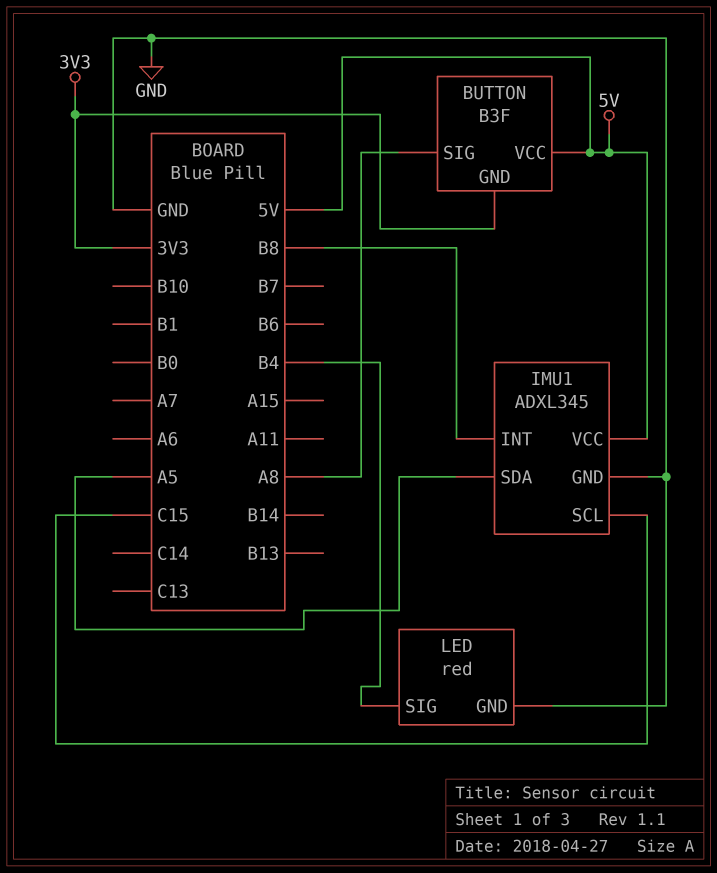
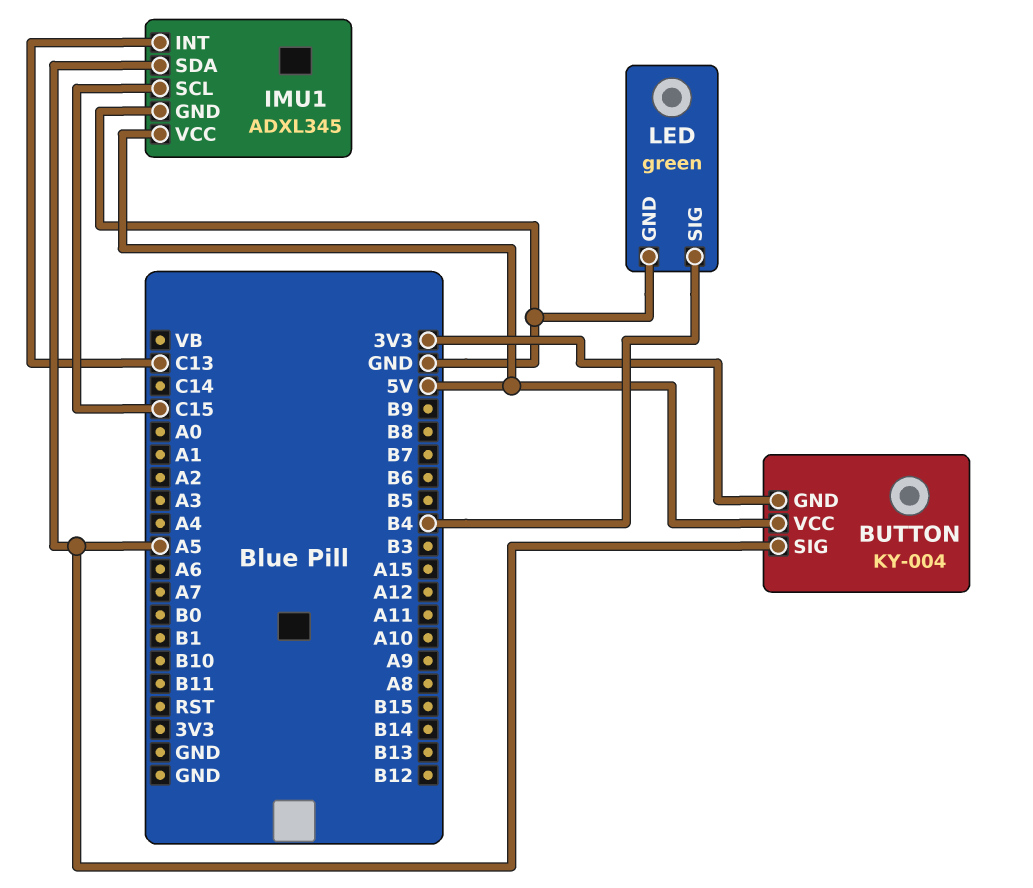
BUTTON: B3F -> KY-004
BUTTON pin SIG: A8 -> A5
IMU1 pin INT: B8 -> C13
LED: red -> green

